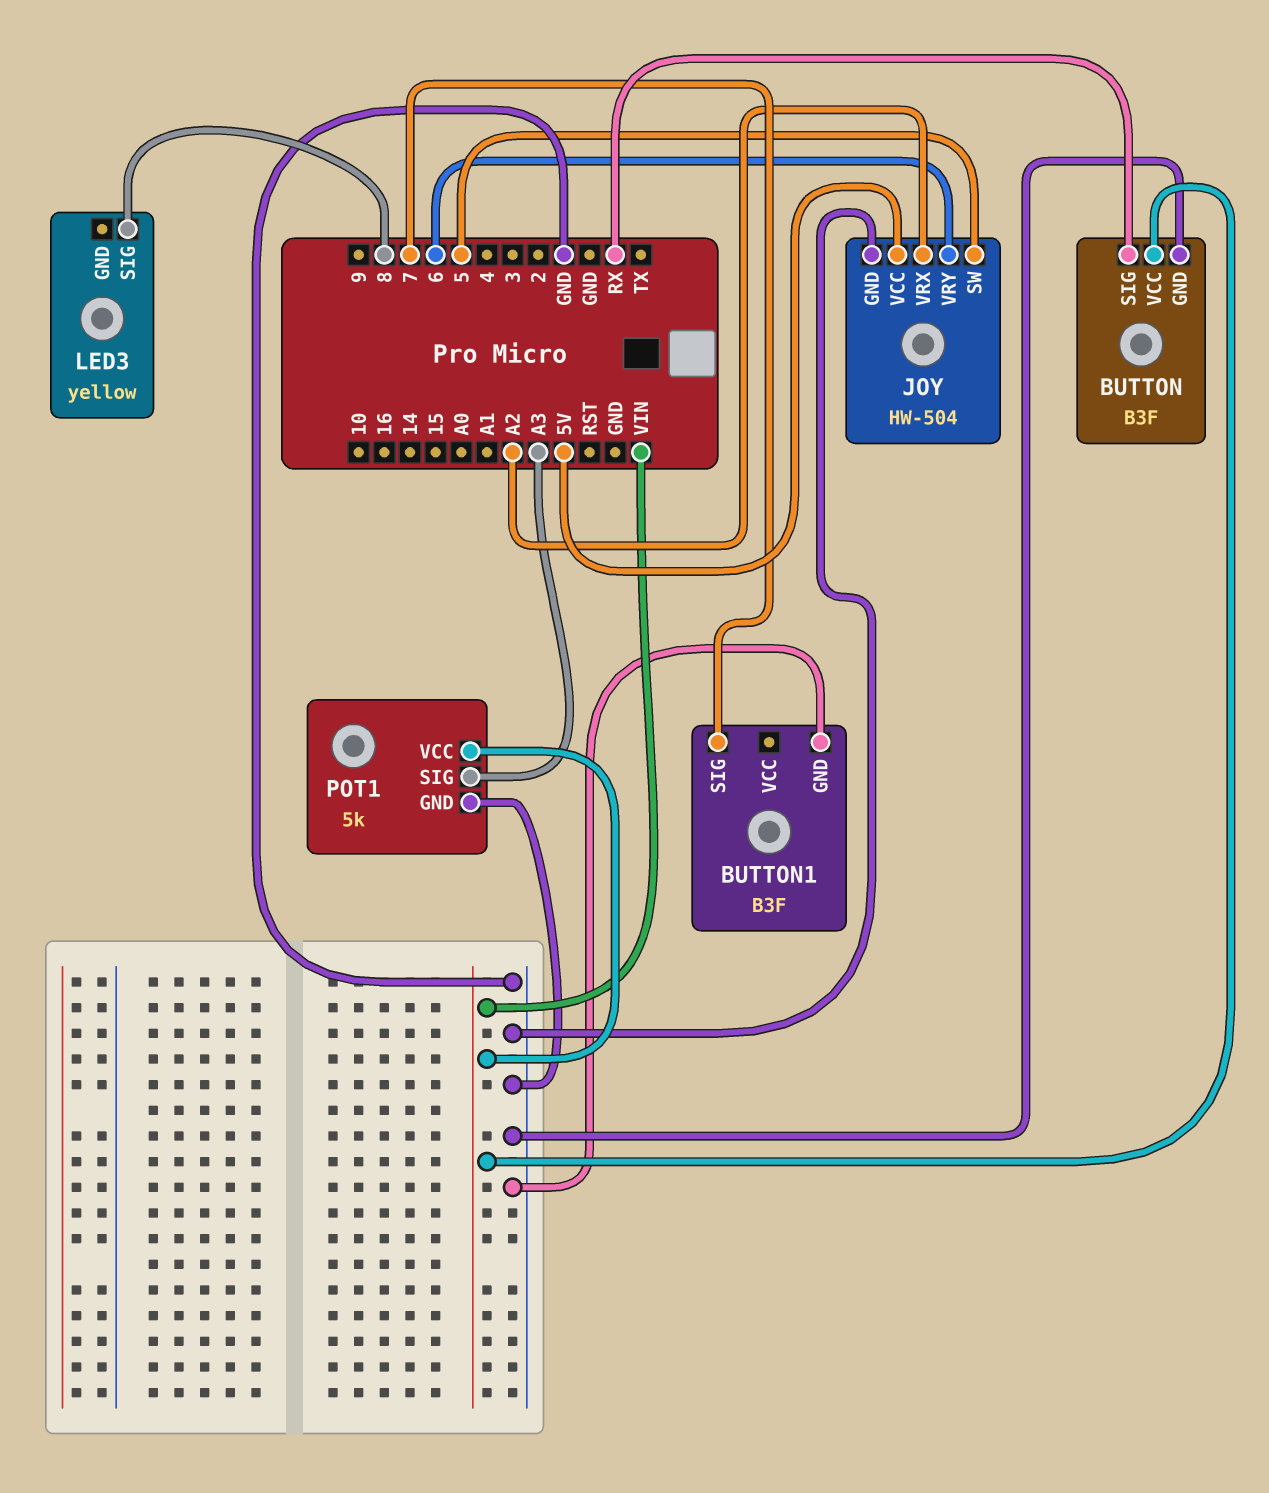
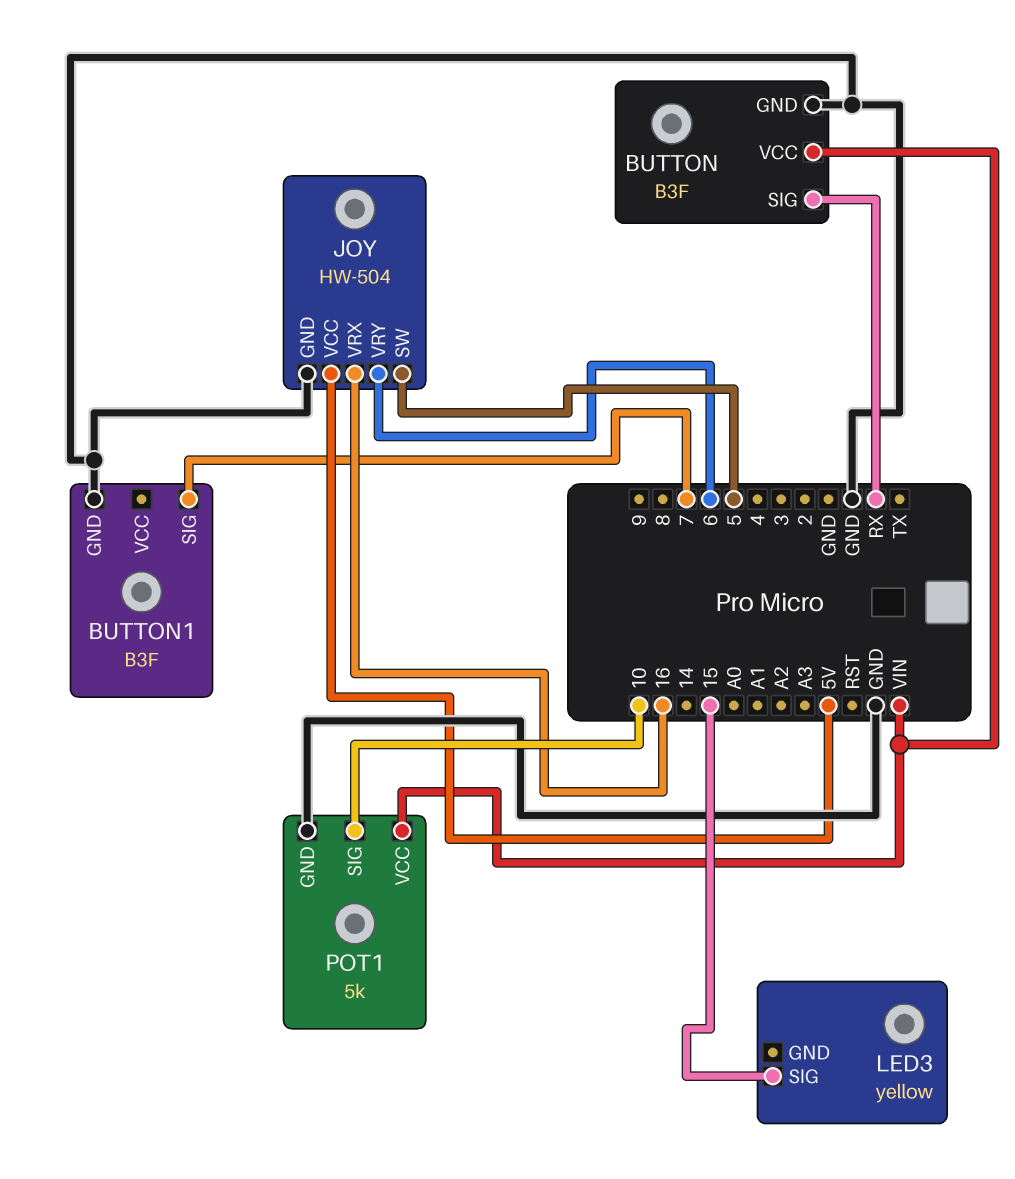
JOY pin VRX: A2 -> 16
LED3 pin SIG: 8 -> 15
POT1 pin SIG: A3 -> 10

